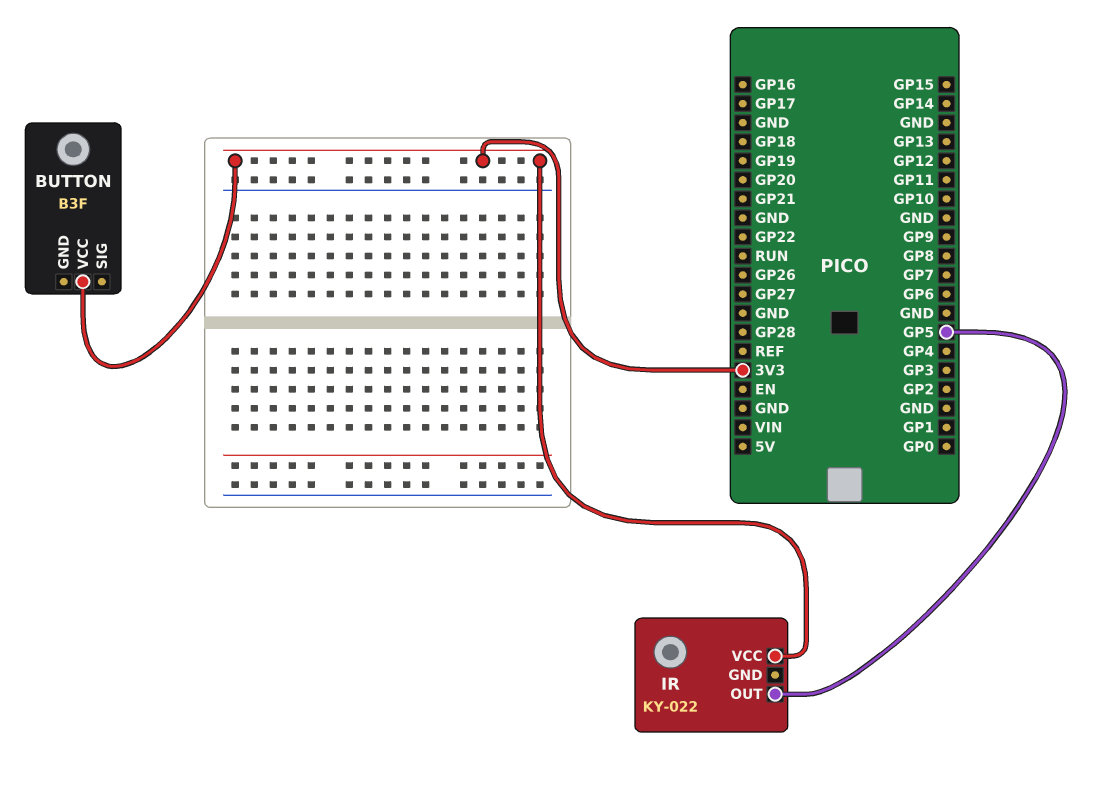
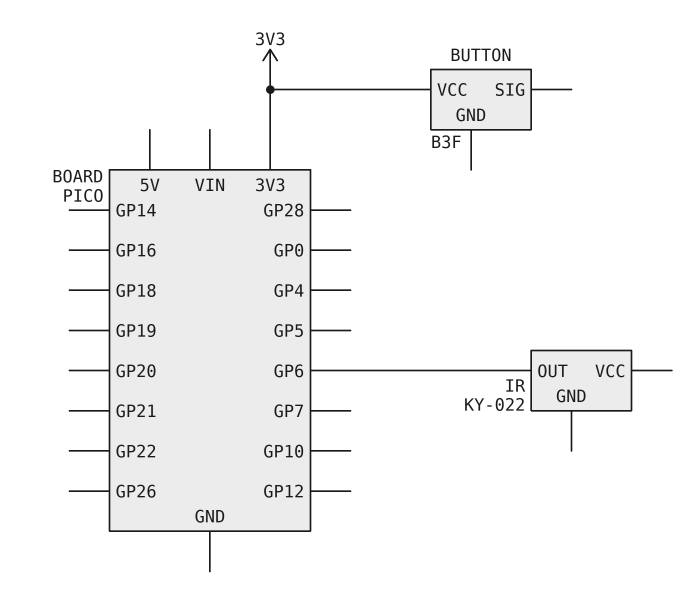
IR pin OUT: GP5 -> GP6
IR pin VCC: 3V3 -> none

